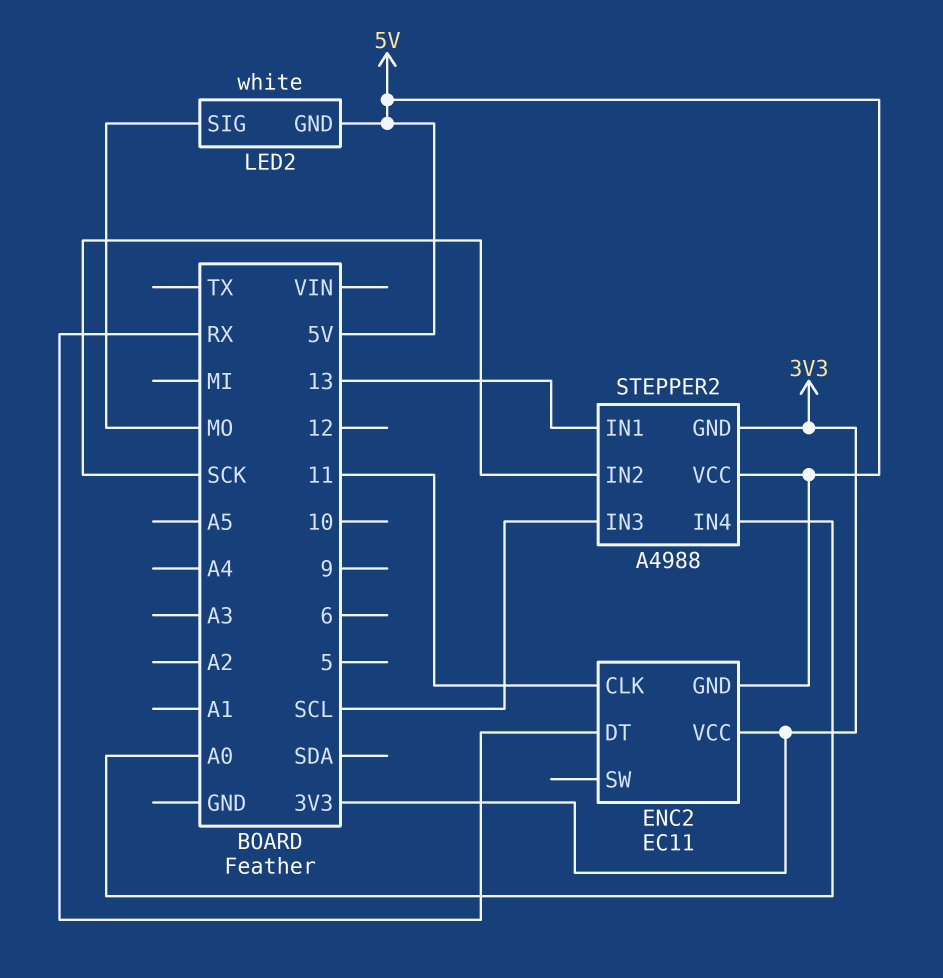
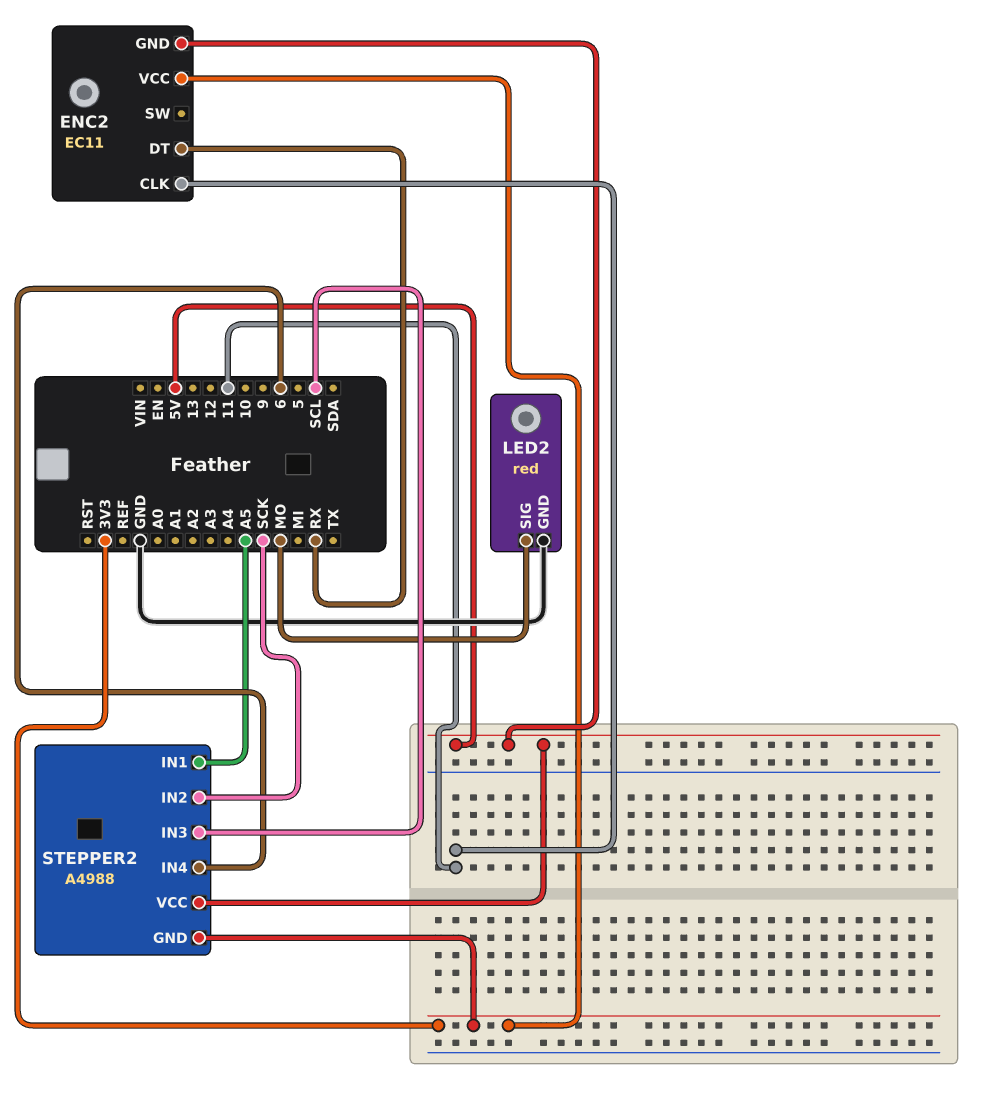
LED2: white -> red
LED2 pin GND: 5V -> GND
STEPPER2 pin IN1: 13 -> A5
STEPPER2 pin IN4: A0 -> 6

